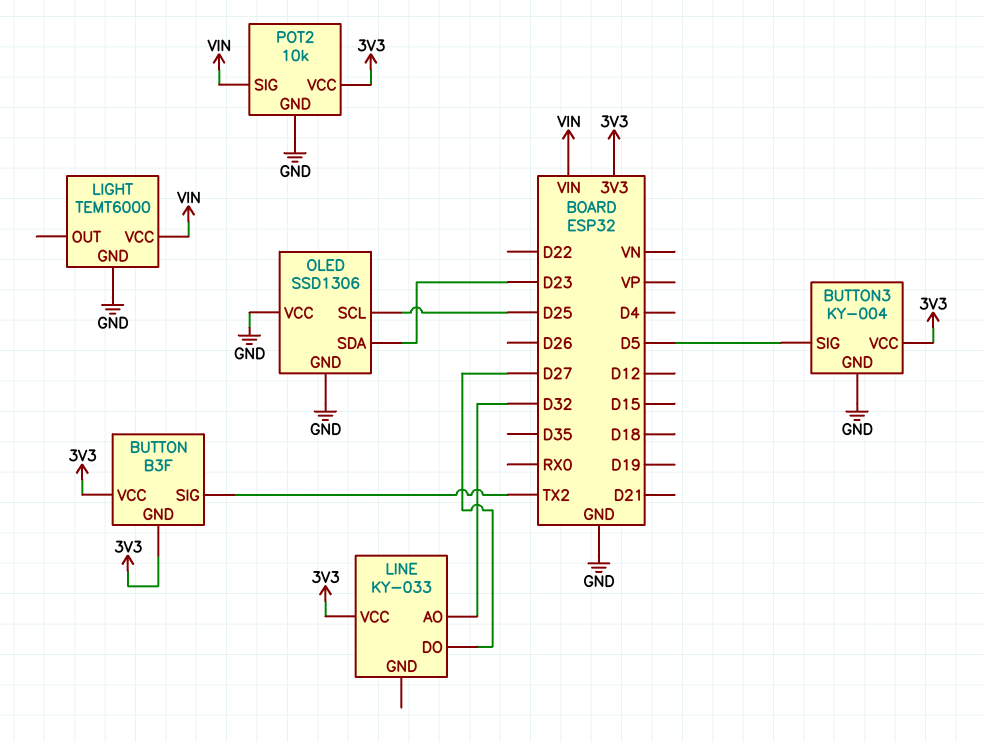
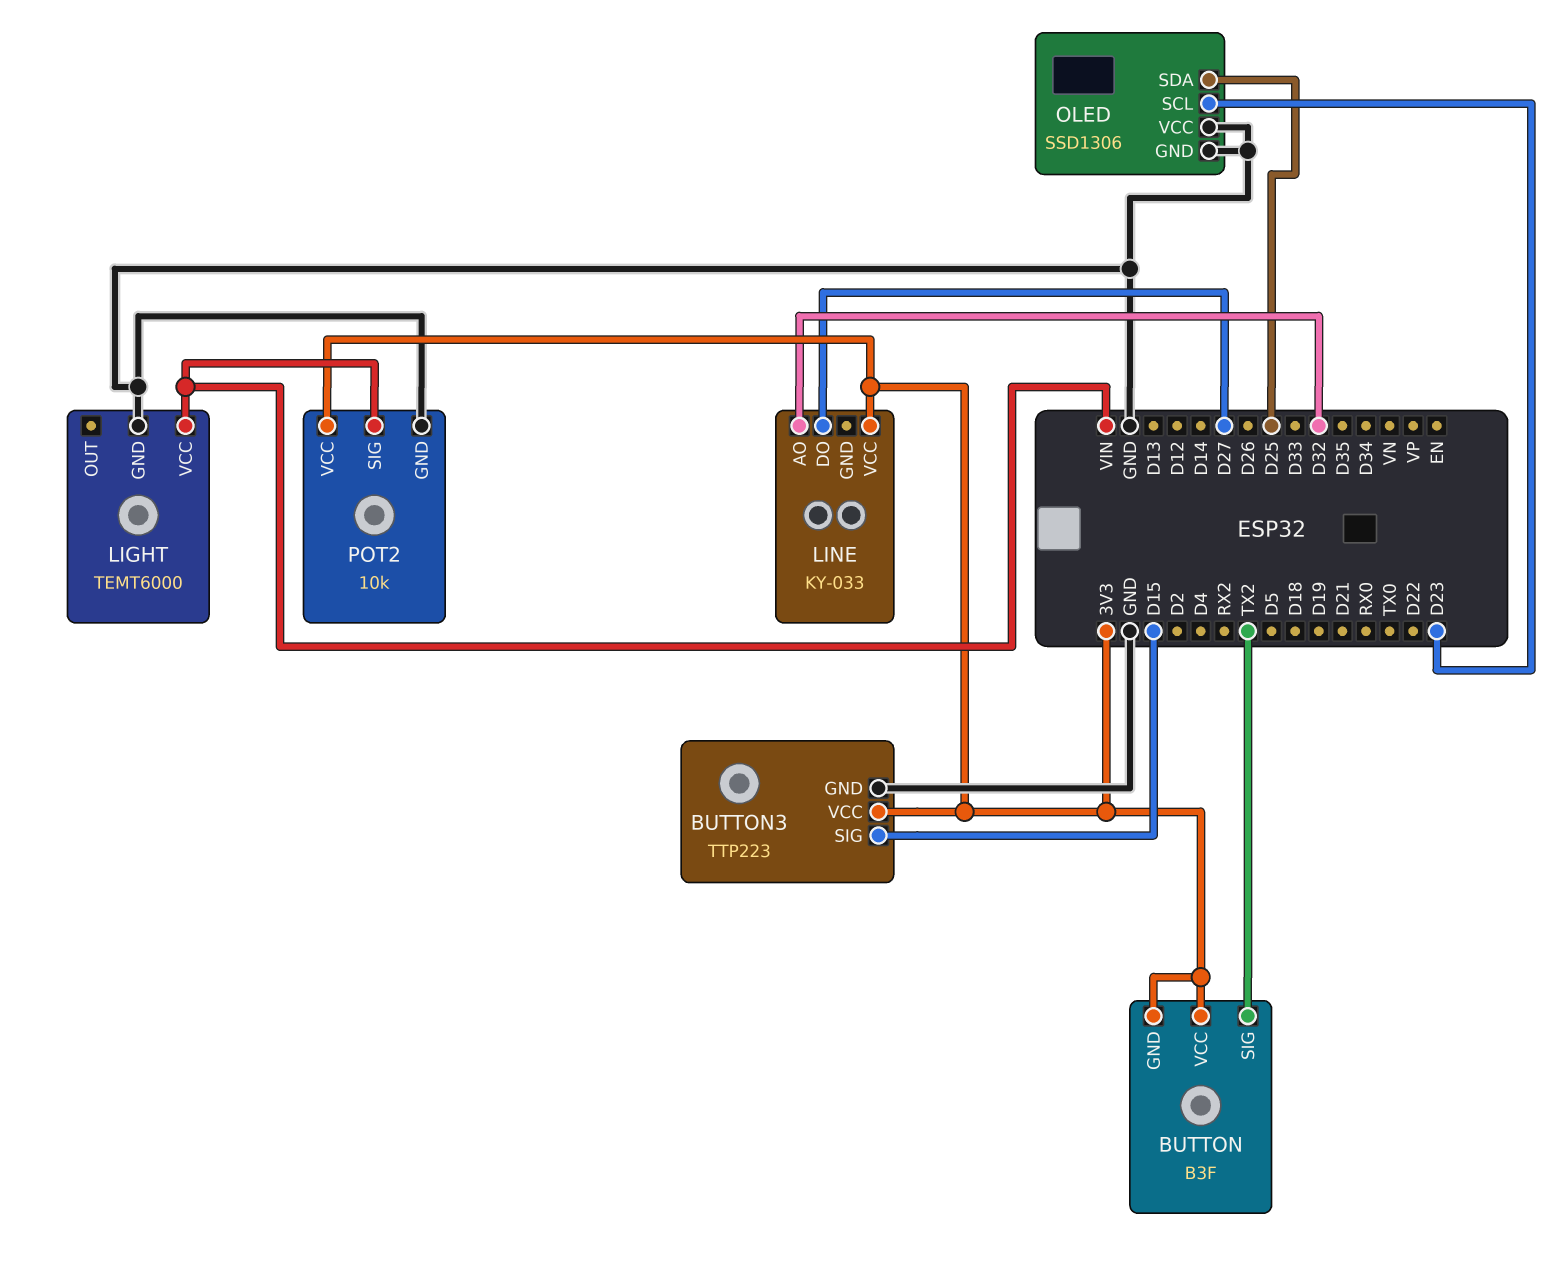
BUTTON3: KY-004 -> TTP223
BUTTON3 pin SIG: D5 -> D15
OLED pin SCL: D25 -> D23
OLED pin SDA: D23 -> D25

